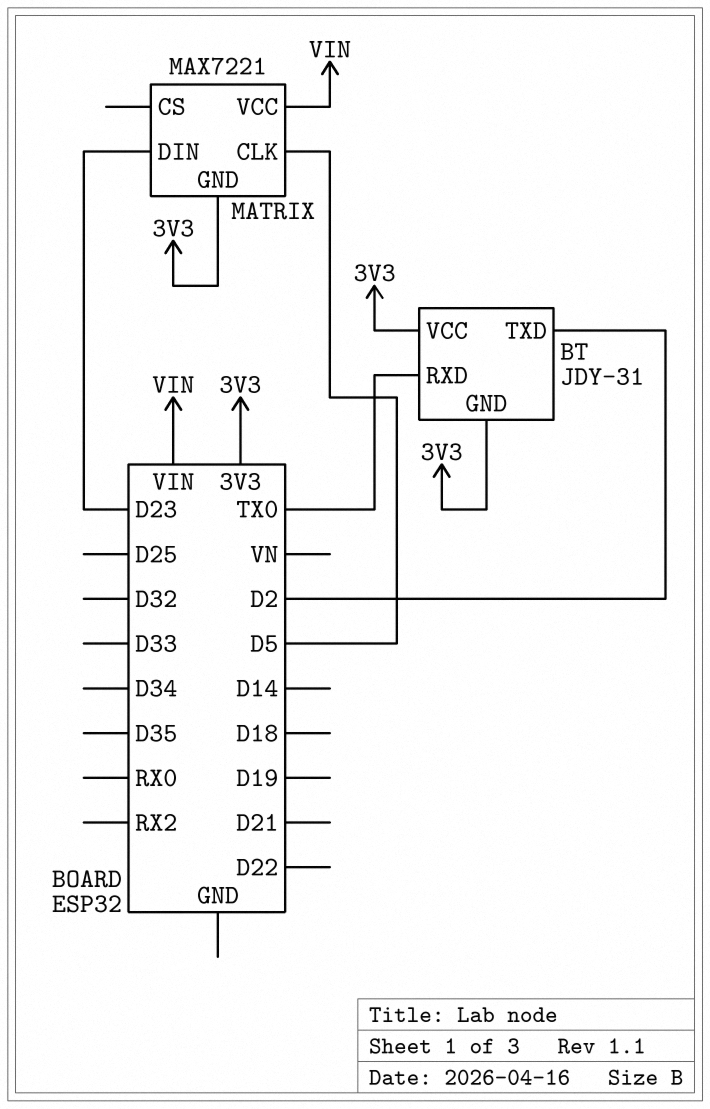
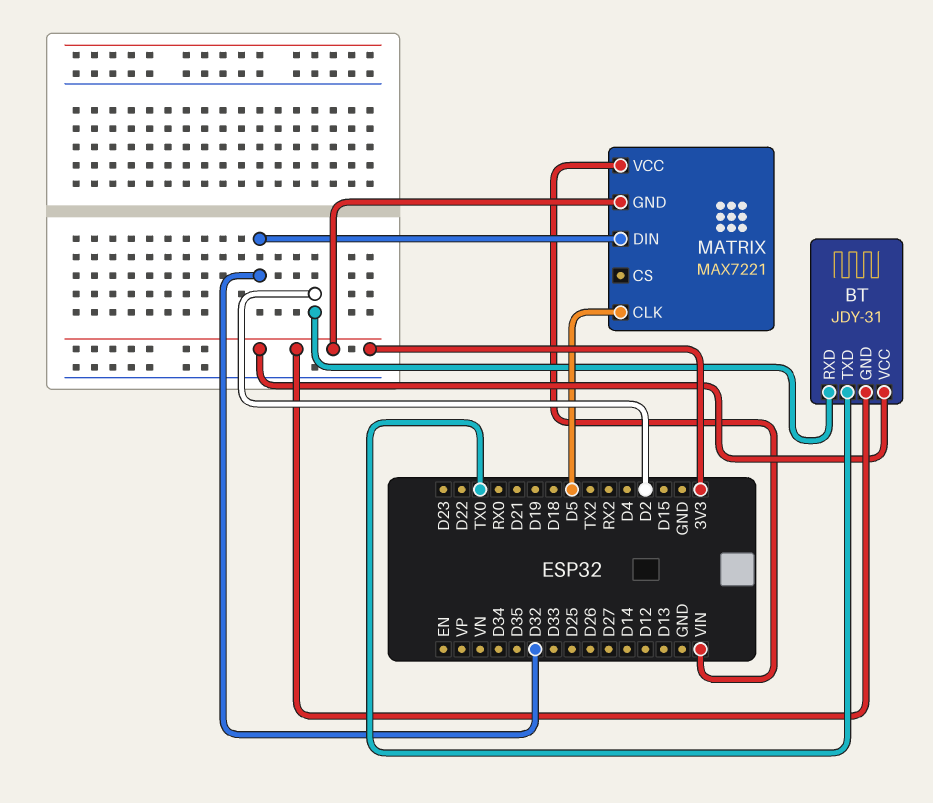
BT pin RXD: TX0 -> D2
BT pin TXD: D2 -> TX0
MATRIX pin DIN: D23 -> D32

